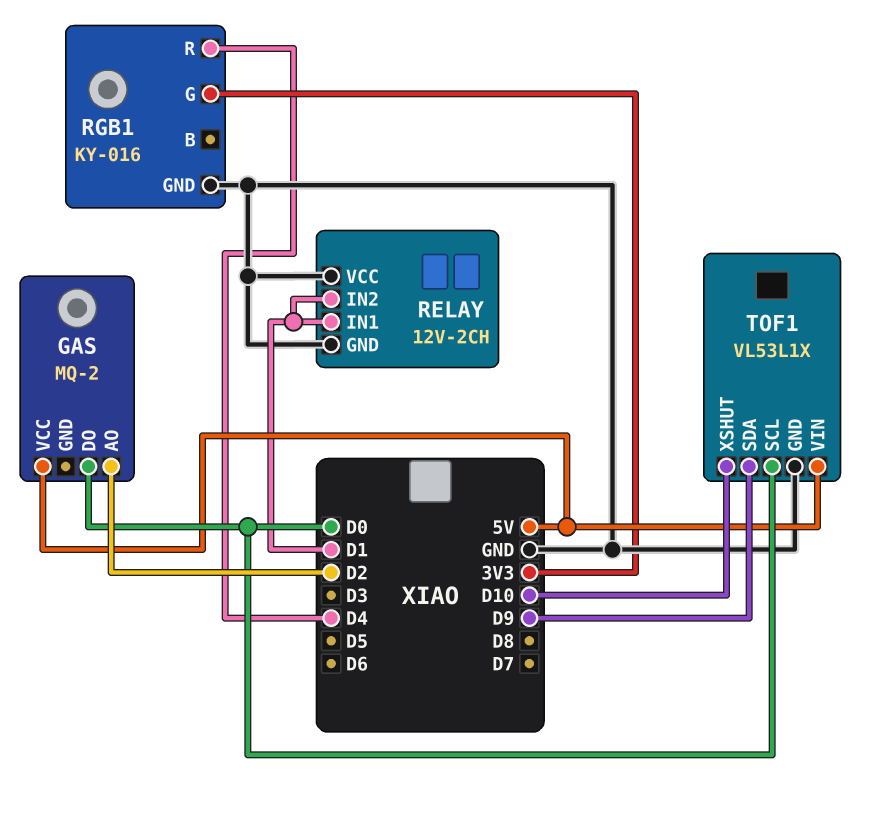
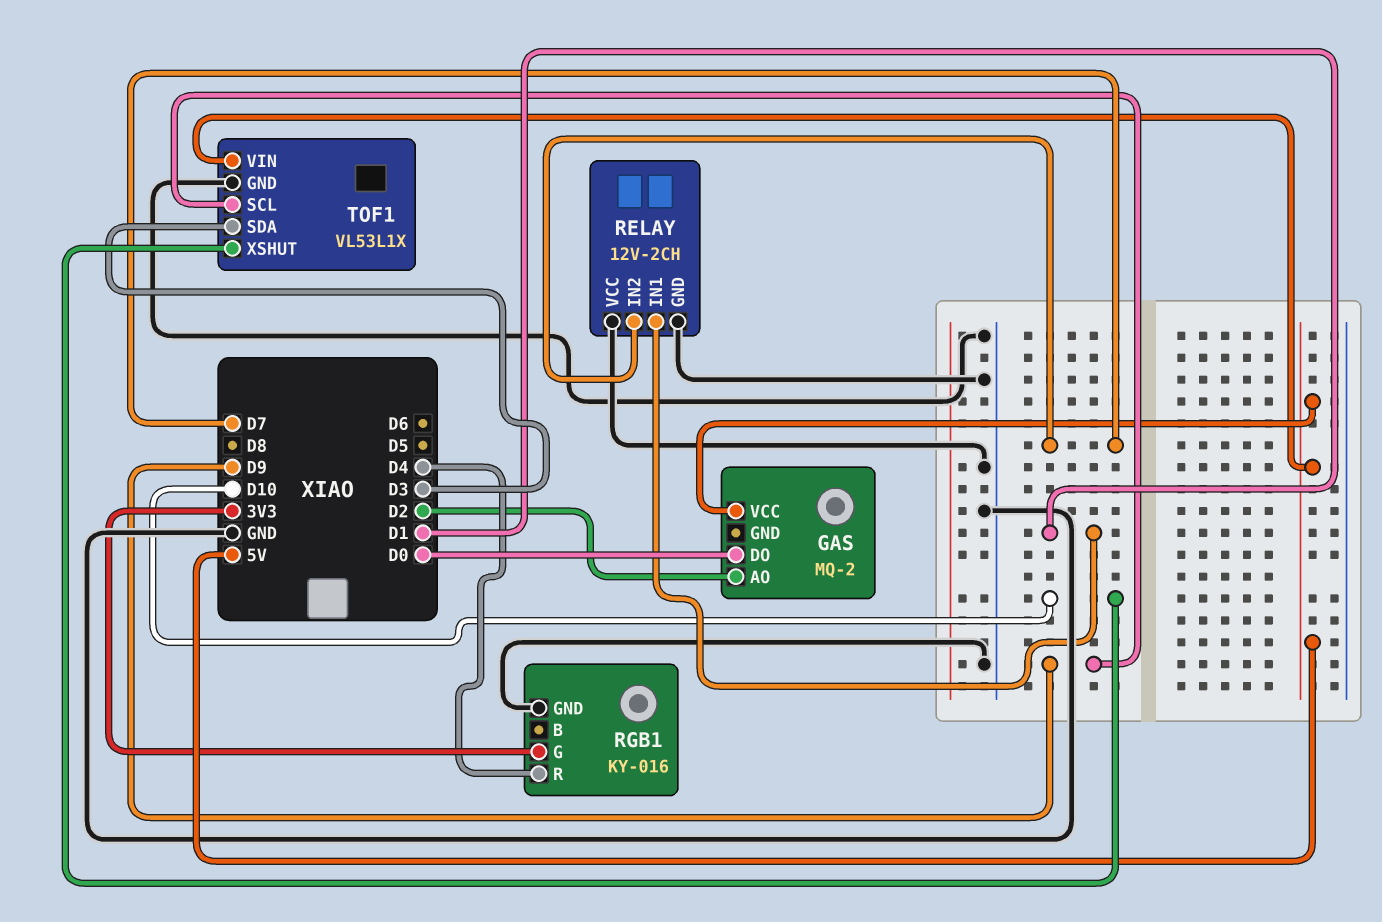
RELAY pin IN2: D1 -> D7
TOF1 pin SCL: D0 -> D9
TOF1 pin SDA: D9 -> D3

